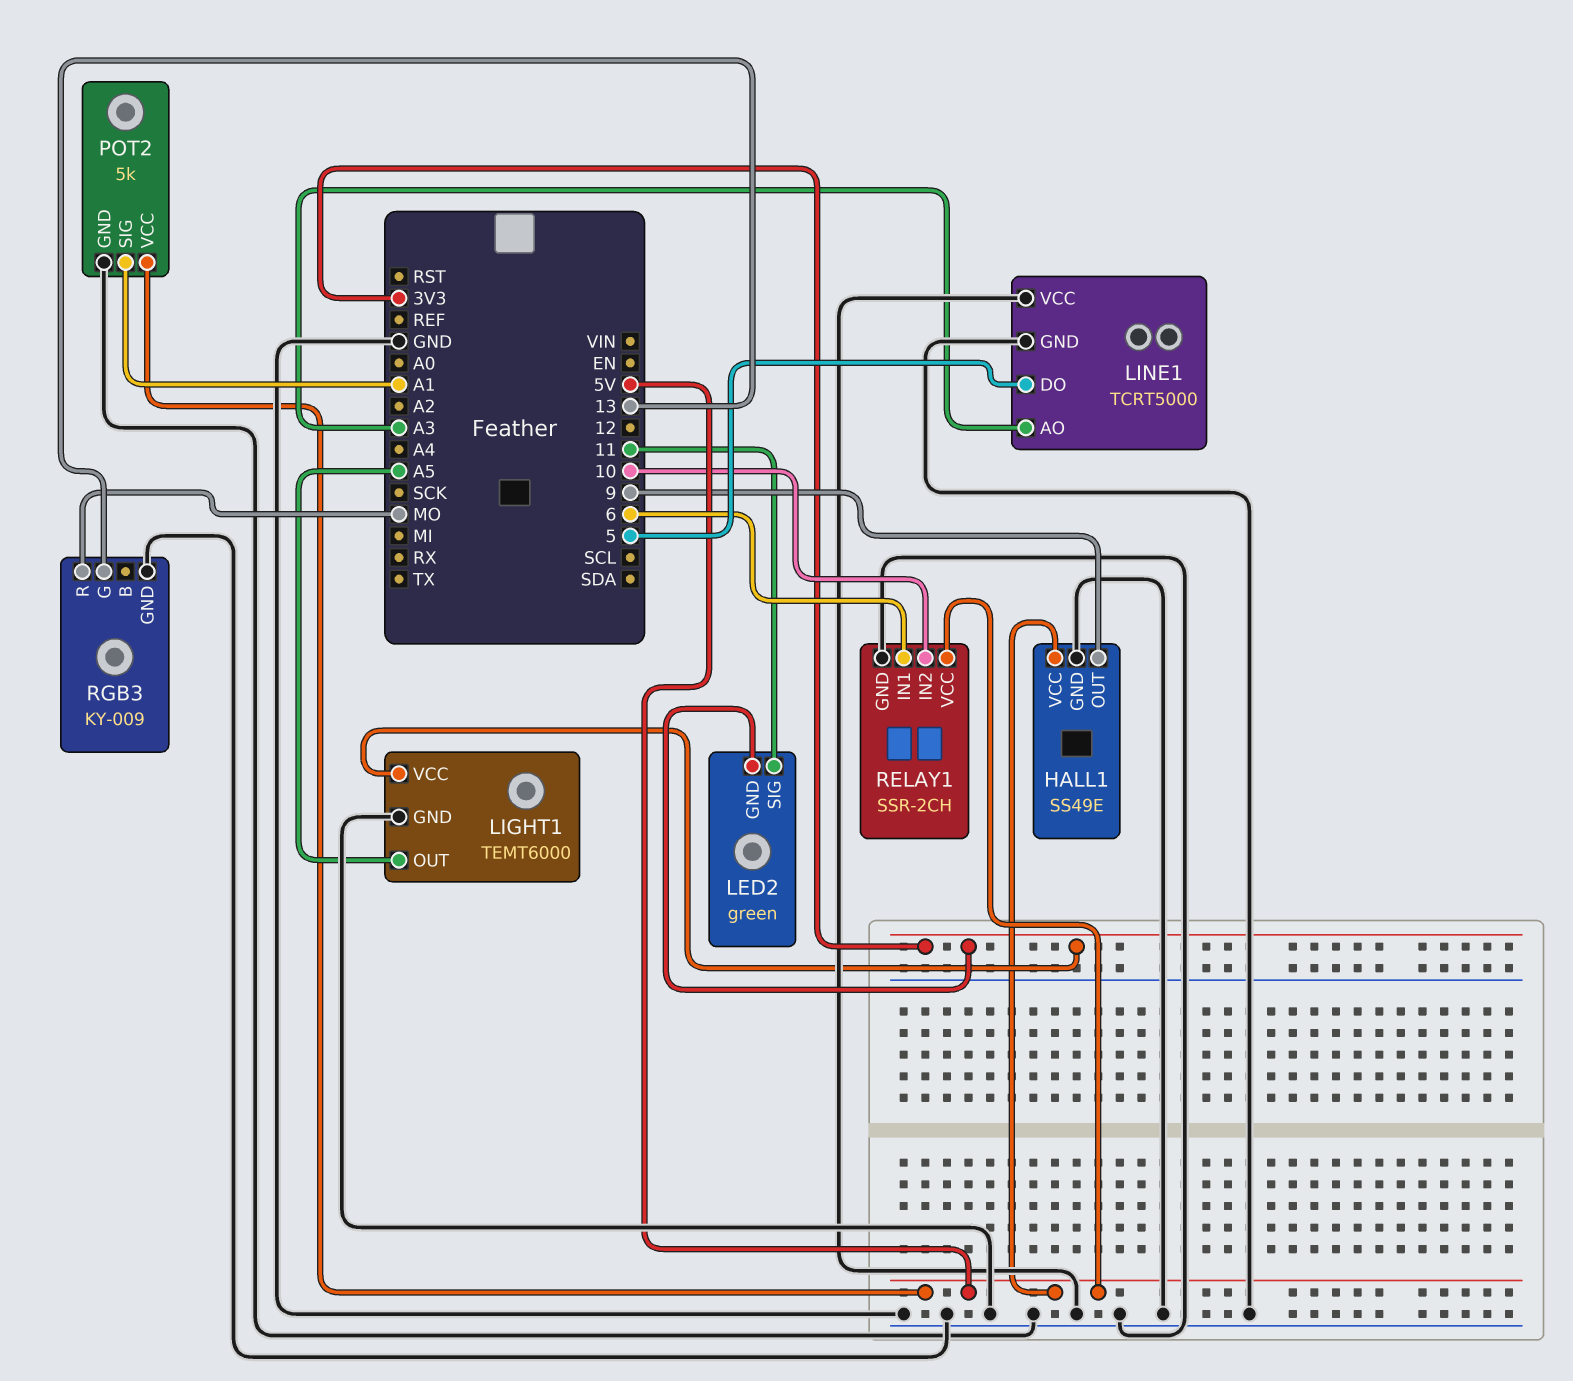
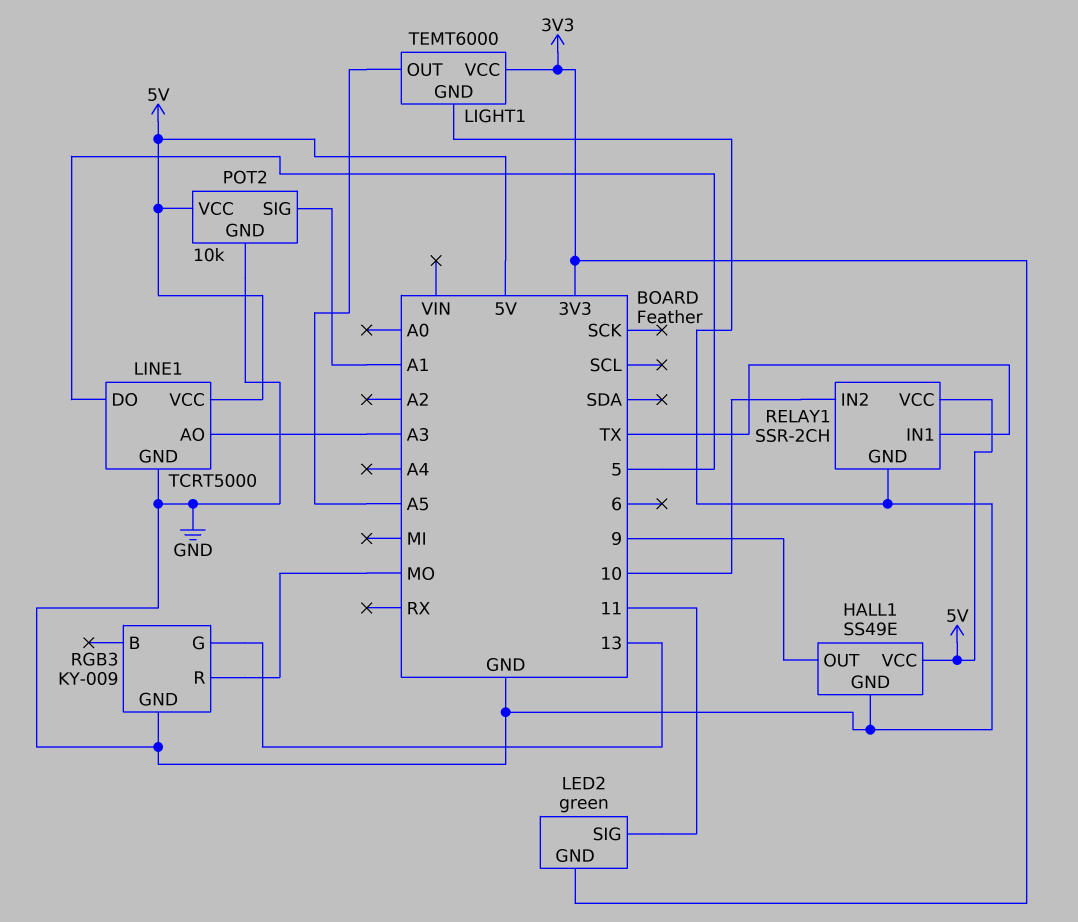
LINE1 pin VCC: GND -> 5V
POT2: 5k -> 10k
RELAY1 pin IN1: 6 -> TX

